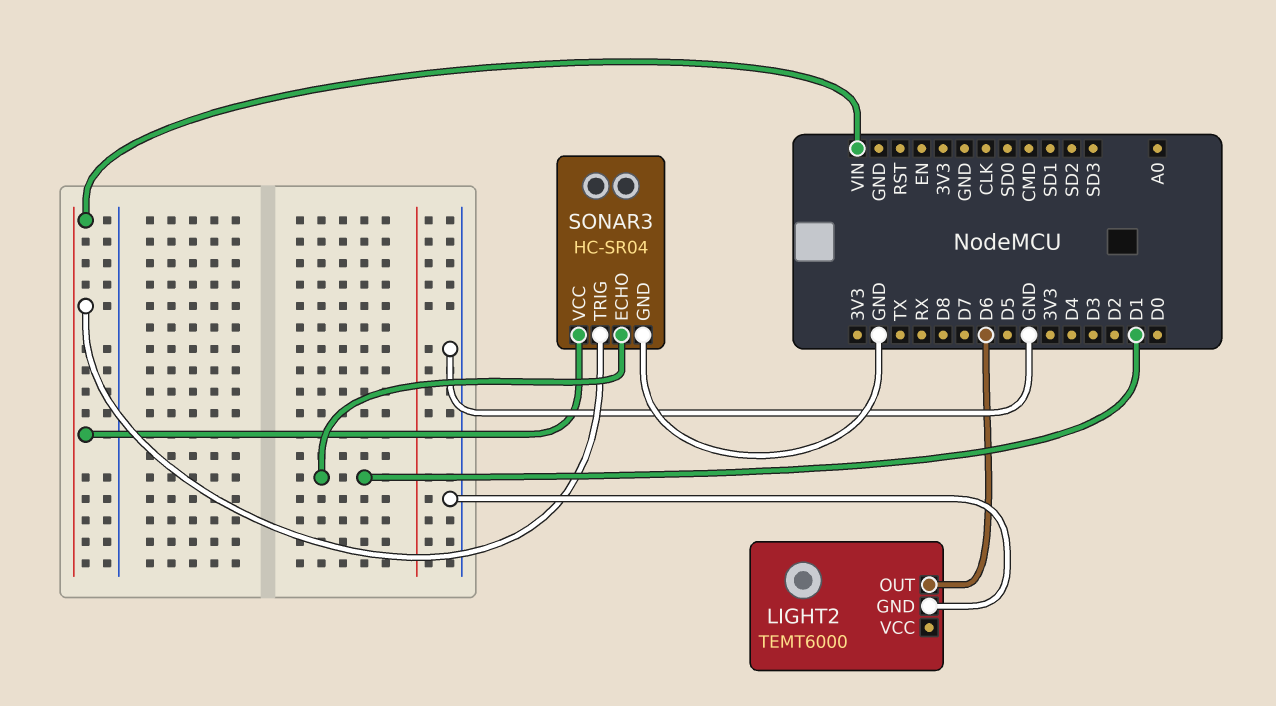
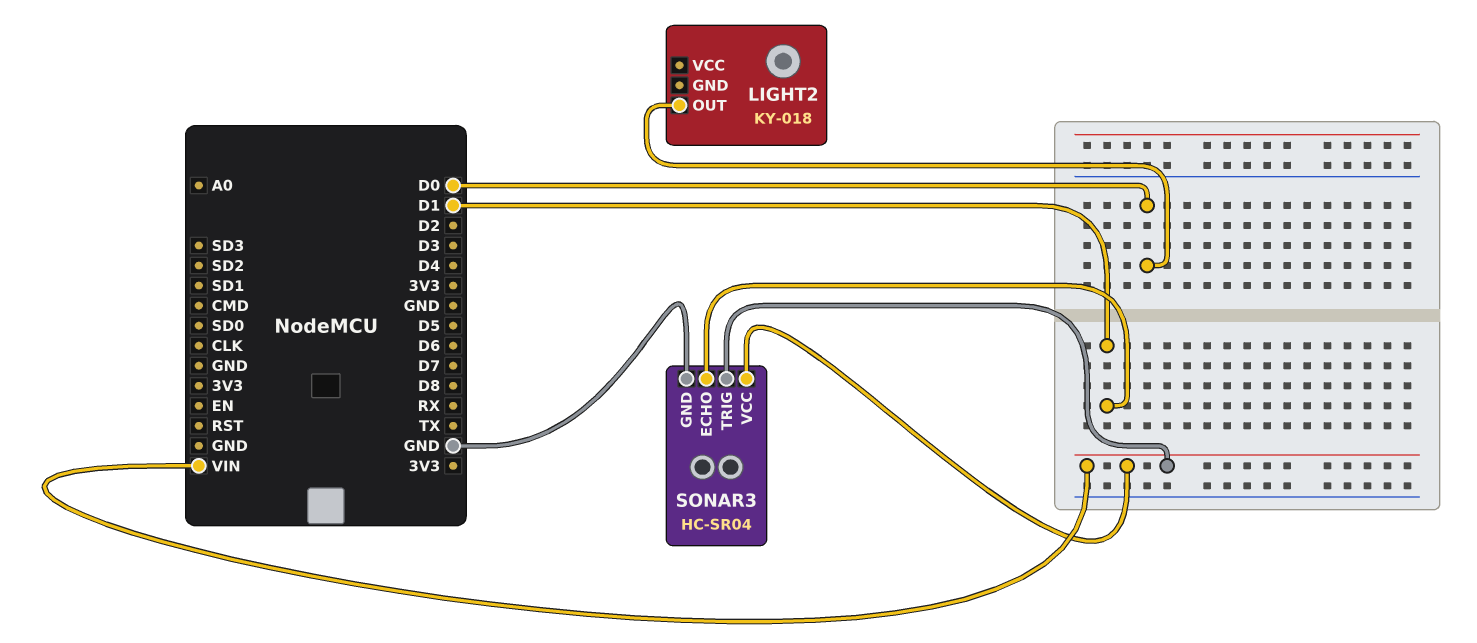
LIGHT2: TEMT6000 -> KY-018
LIGHT2 pin GND: GND -> none
LIGHT2 pin OUT: D6 -> D0

